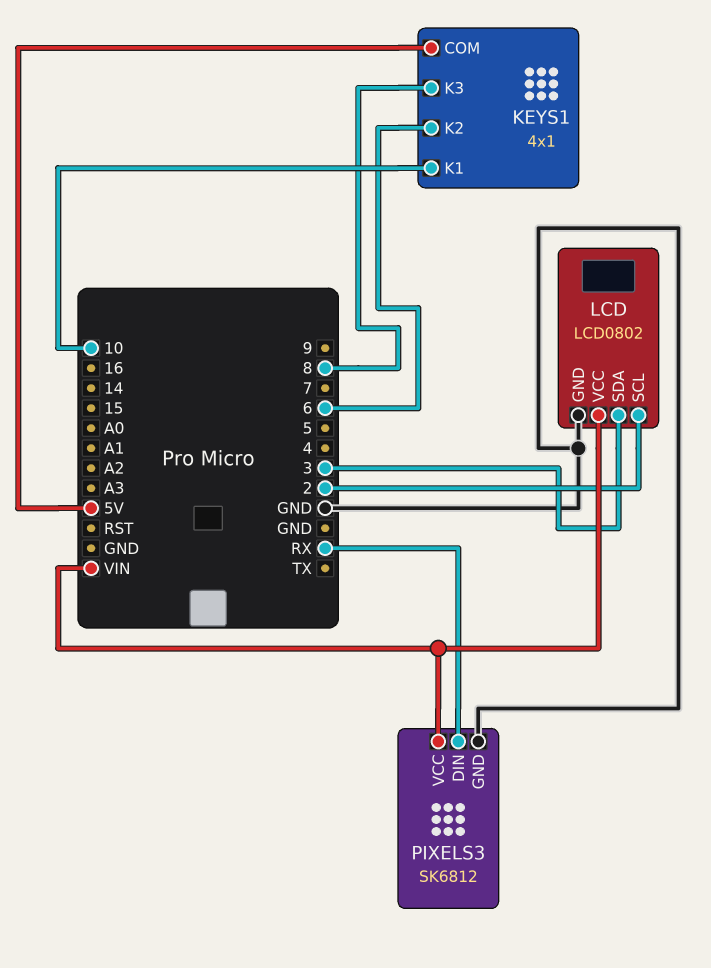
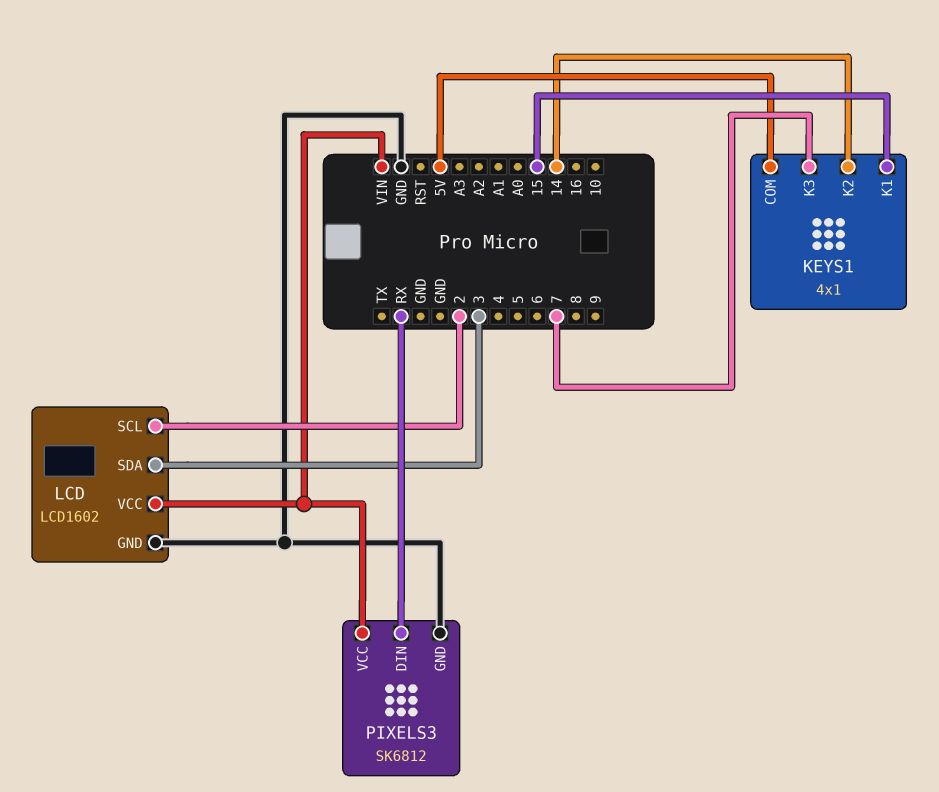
KEYS1 pin K1: 10 -> 15
KEYS1 pin K2: 6 -> 14
KEYS1 pin K3: 8 -> 7
LCD: LCD0802 -> LCD1602

